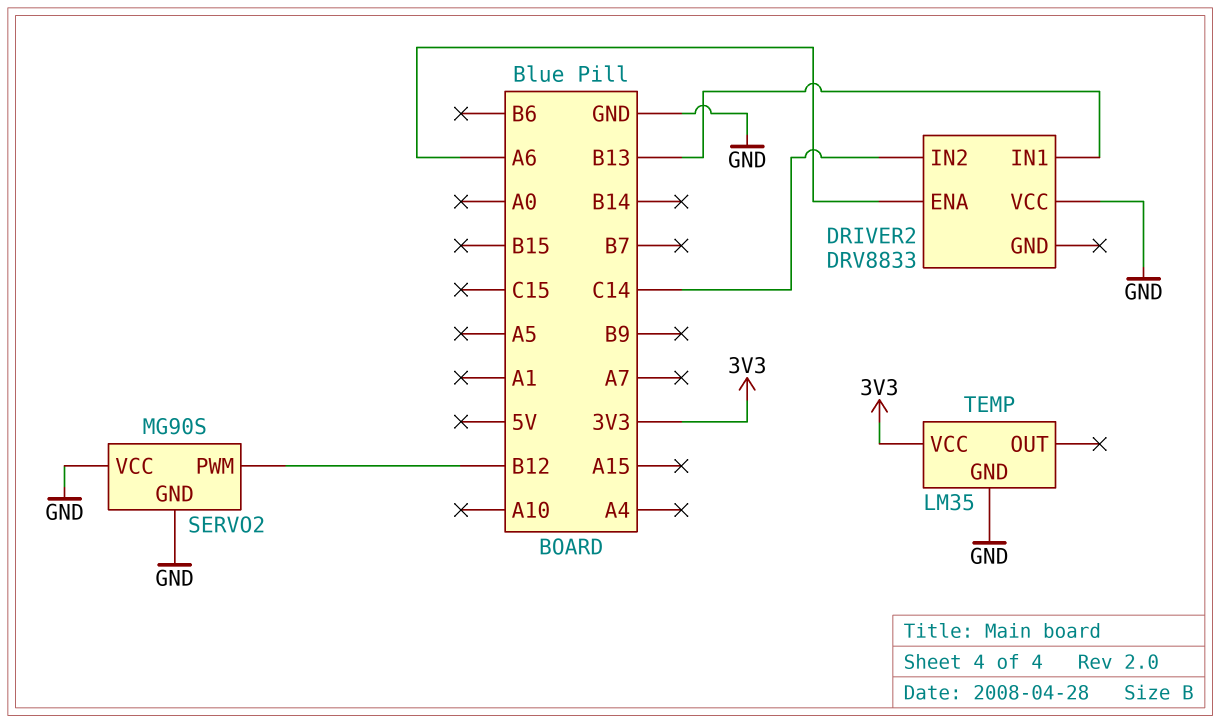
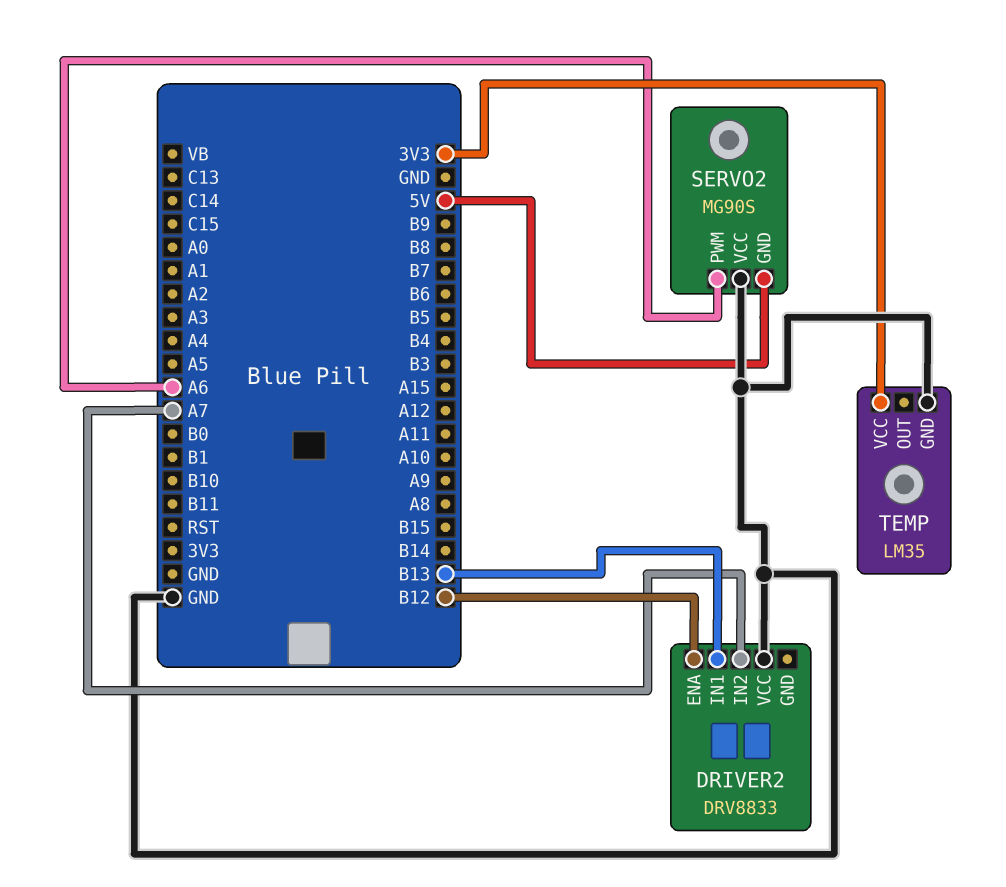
DRIVER2 pin ENA: A6 -> B12
DRIVER2 pin IN2: C14 -> A7
SERVO2 pin GND: GND -> 5V
SERVO2 pin PWM: B12 -> A6

